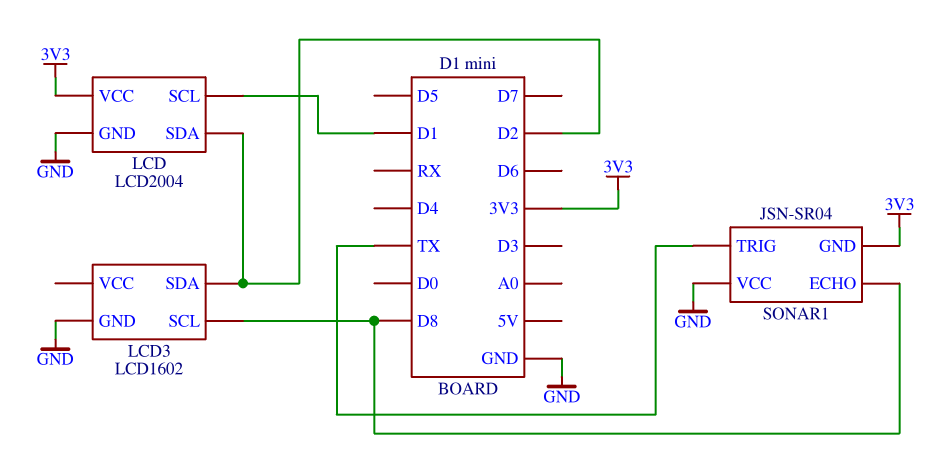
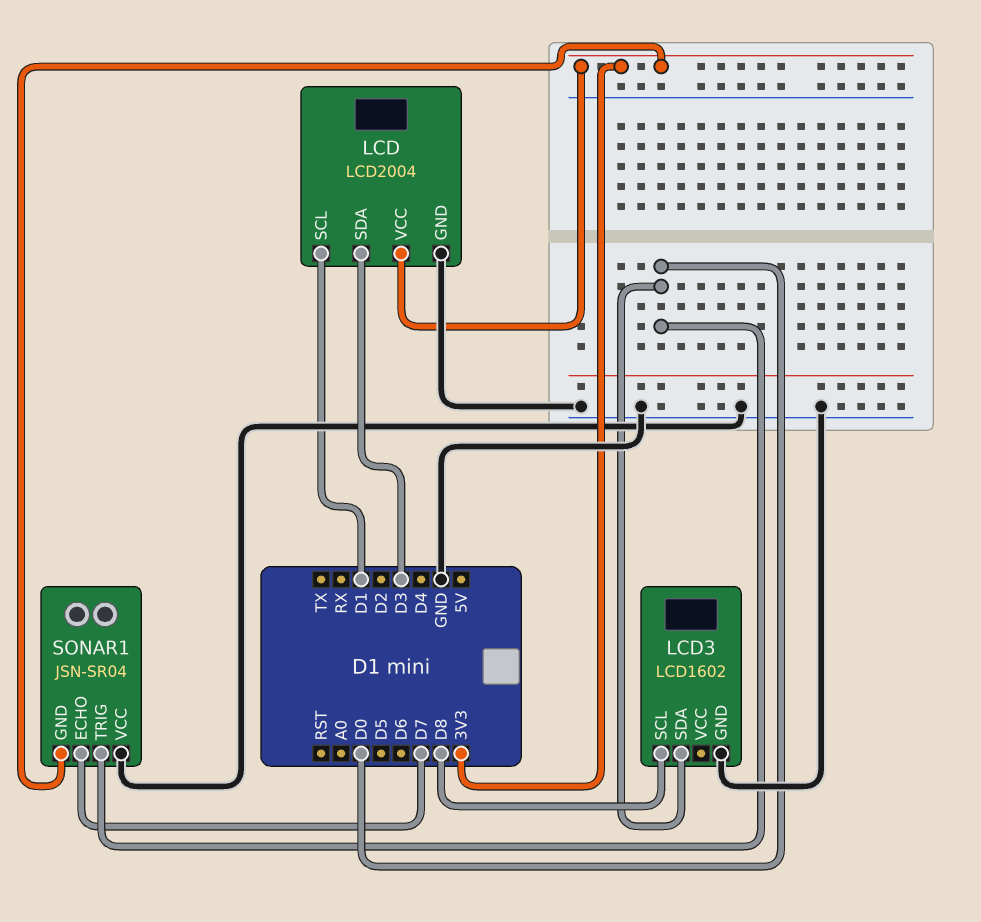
LCD pin SDA: D2 -> D3
LCD3 pin SDA: D2 -> D0
SONAR1 pin ECHO: D8 -> D7
SONAR1 pin TRIG: TX -> D0

